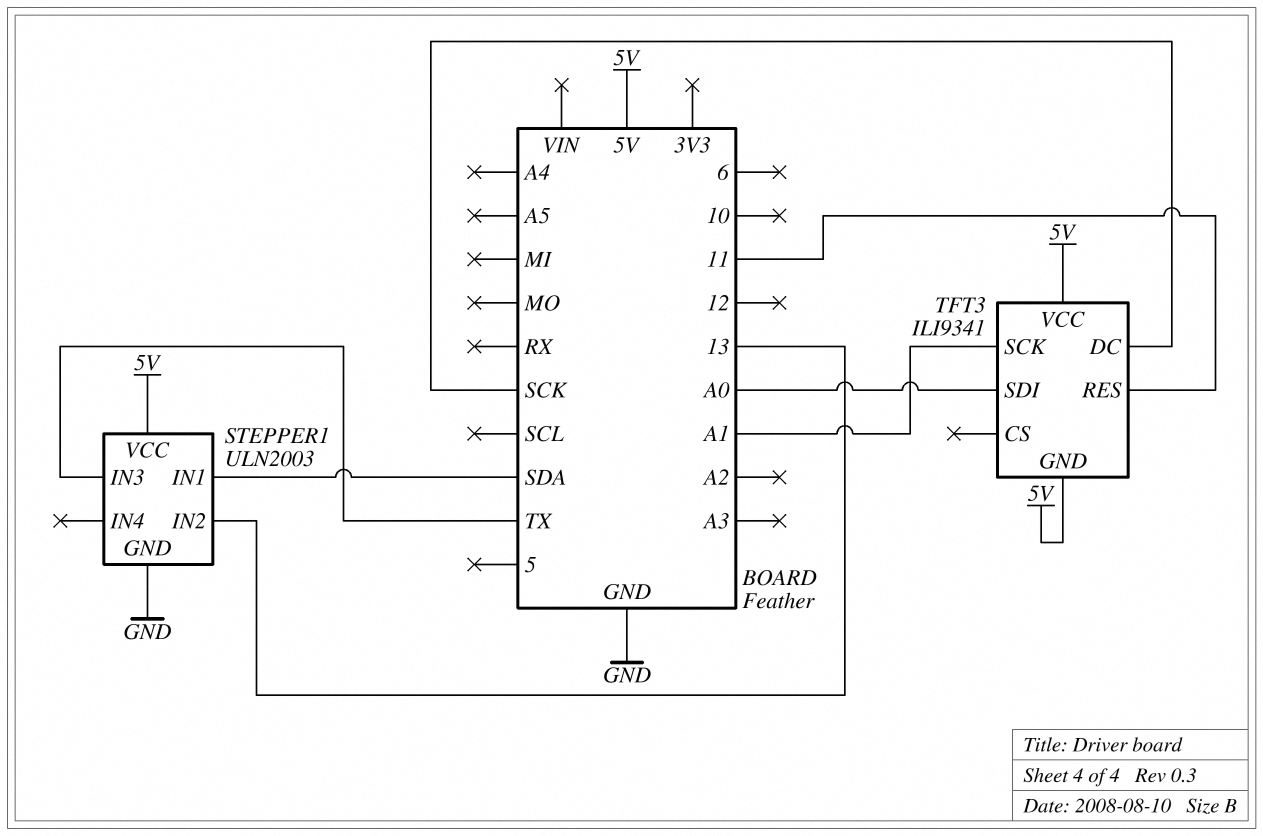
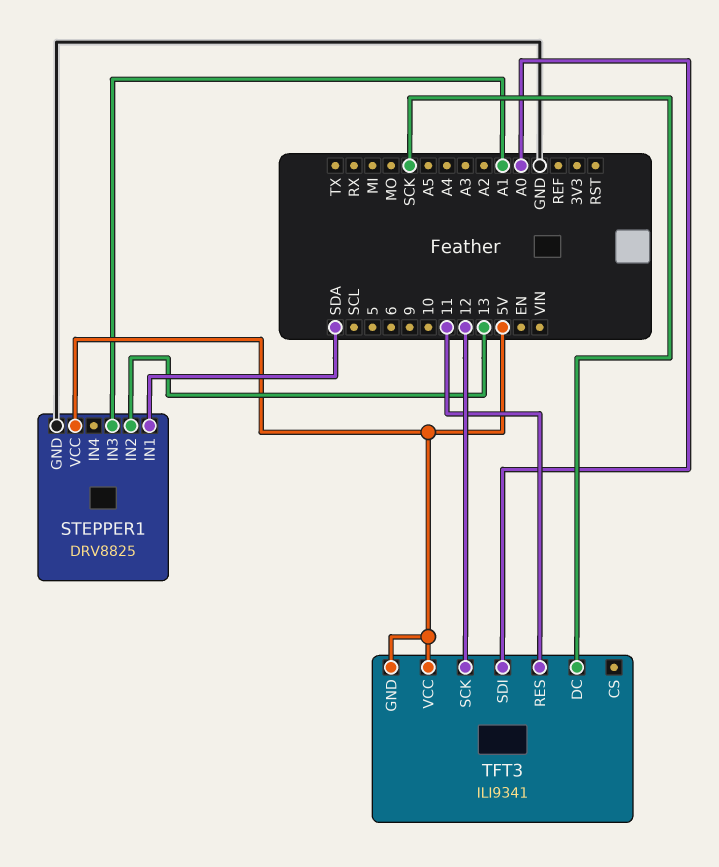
STEPPER1: ULN2003 -> DRV8825
STEPPER1 pin IN3: TX -> A1
TFT3 pin SCK: A1 -> 12

